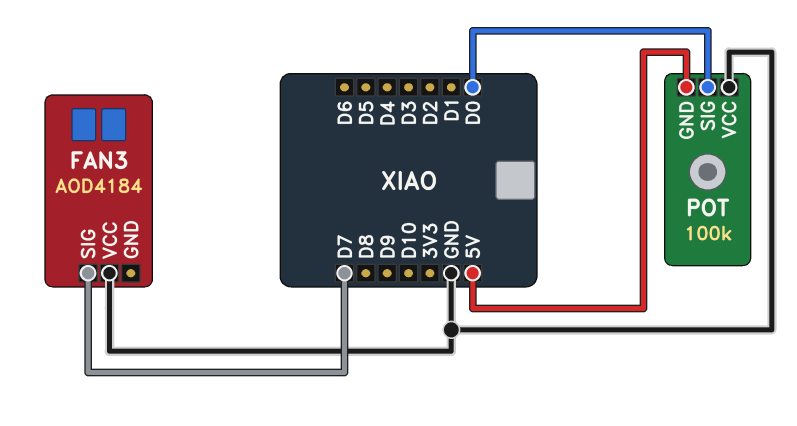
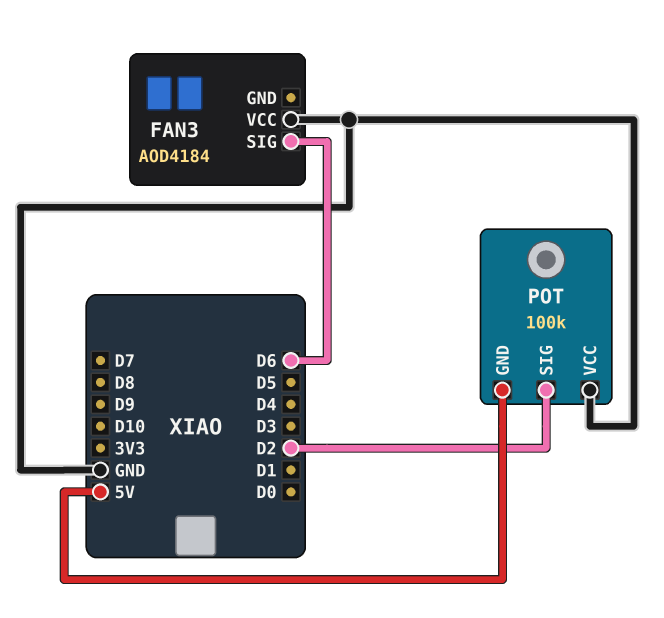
FAN3 pin SIG: D7 -> D6
POT pin SIG: D0 -> D2

